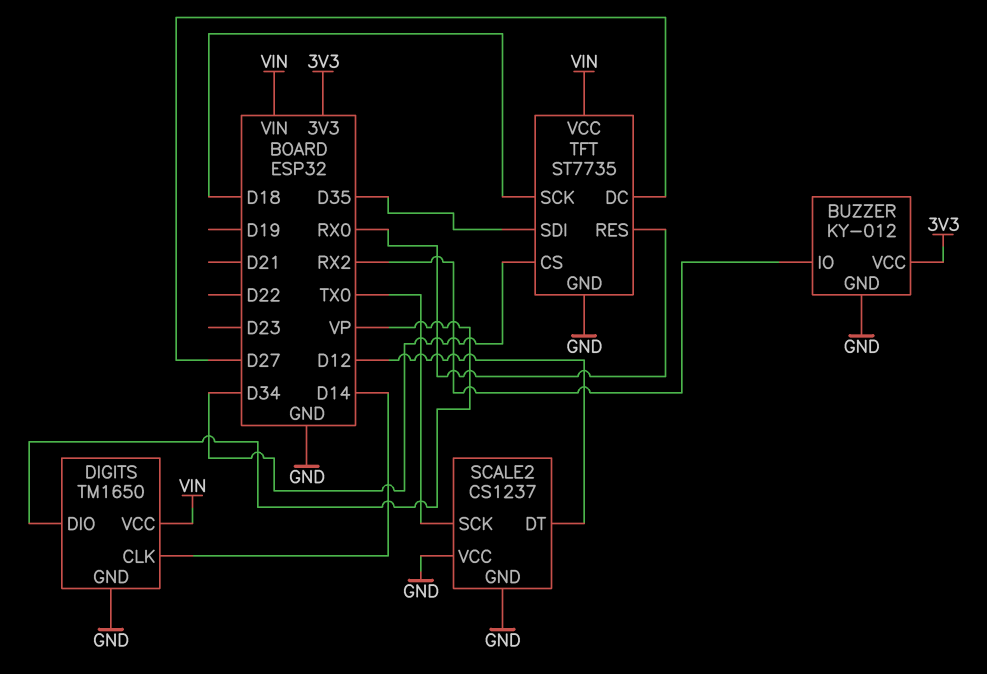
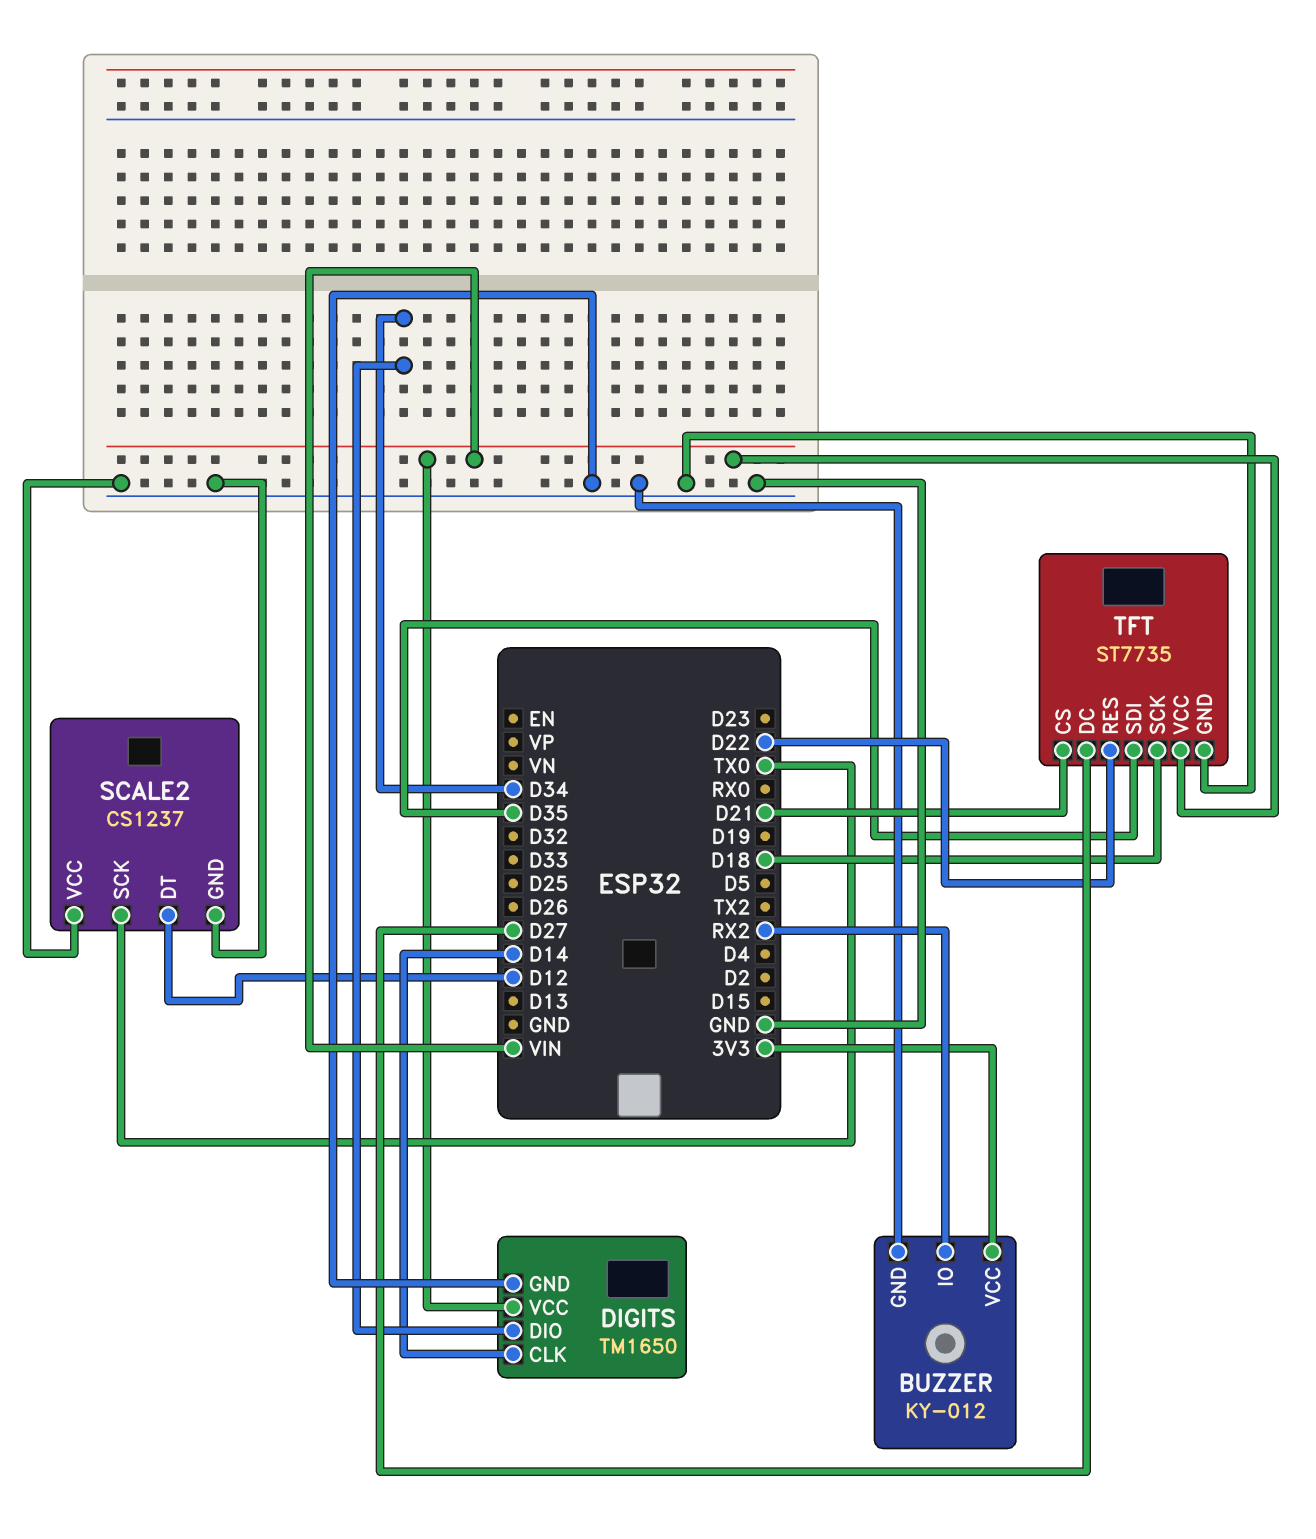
DIGITS pin DIO: VP -> D34
TFT pin CS: D34 -> D21
TFT pin RES: RX0 -> D22

